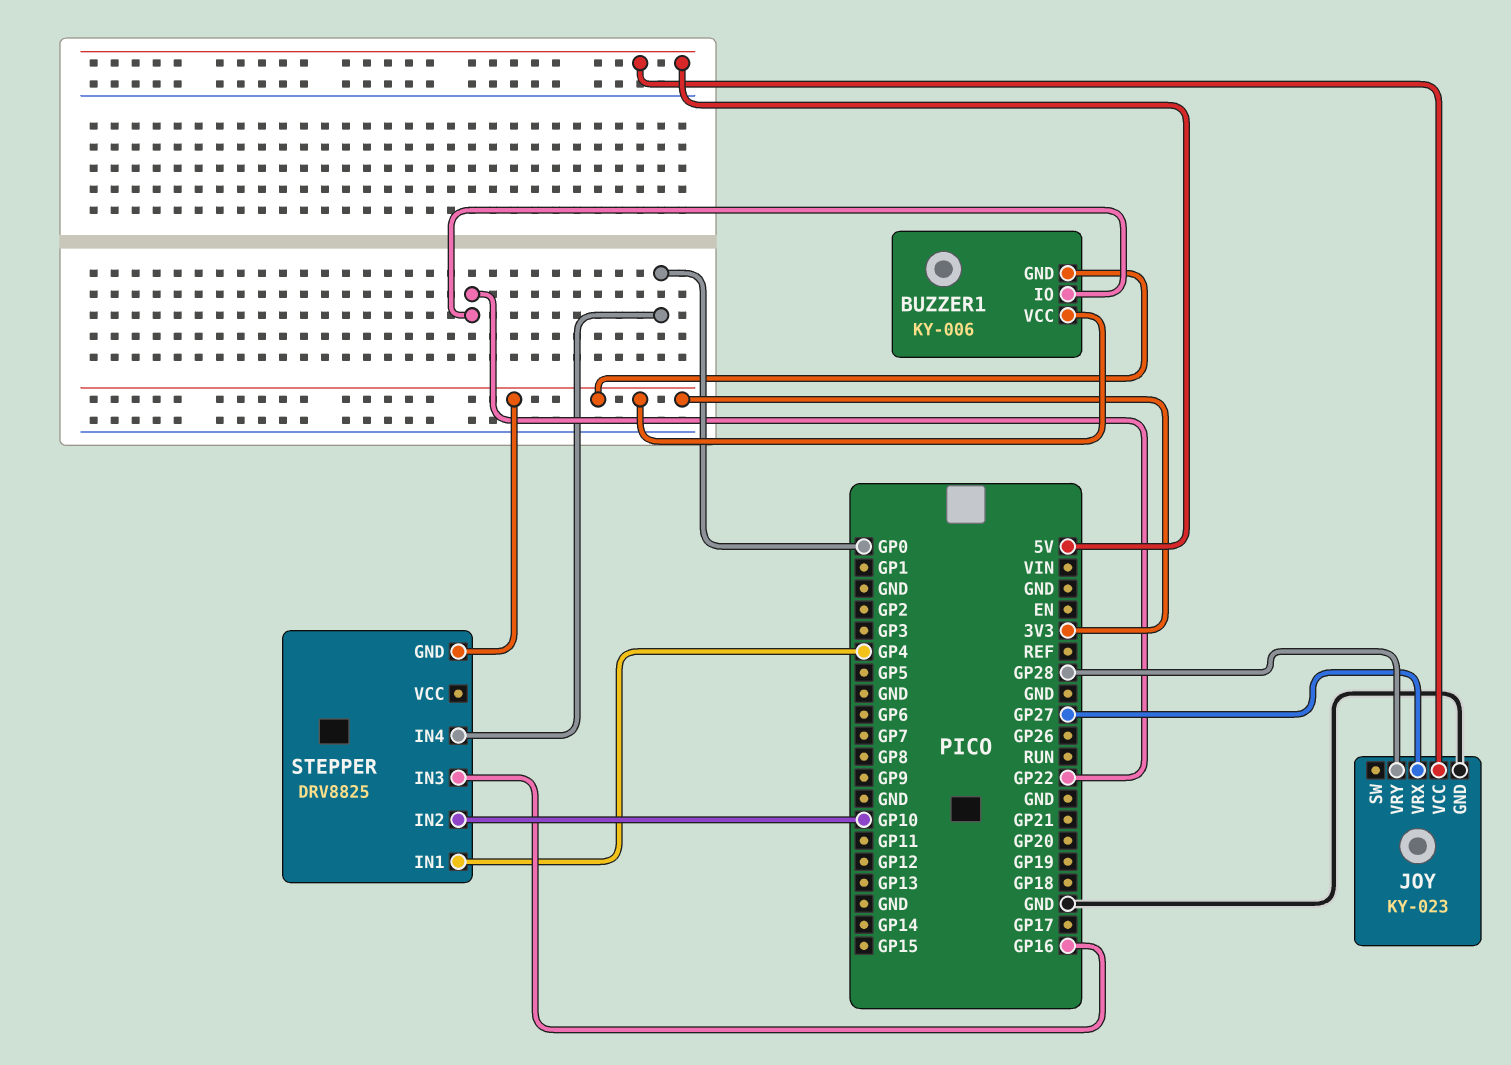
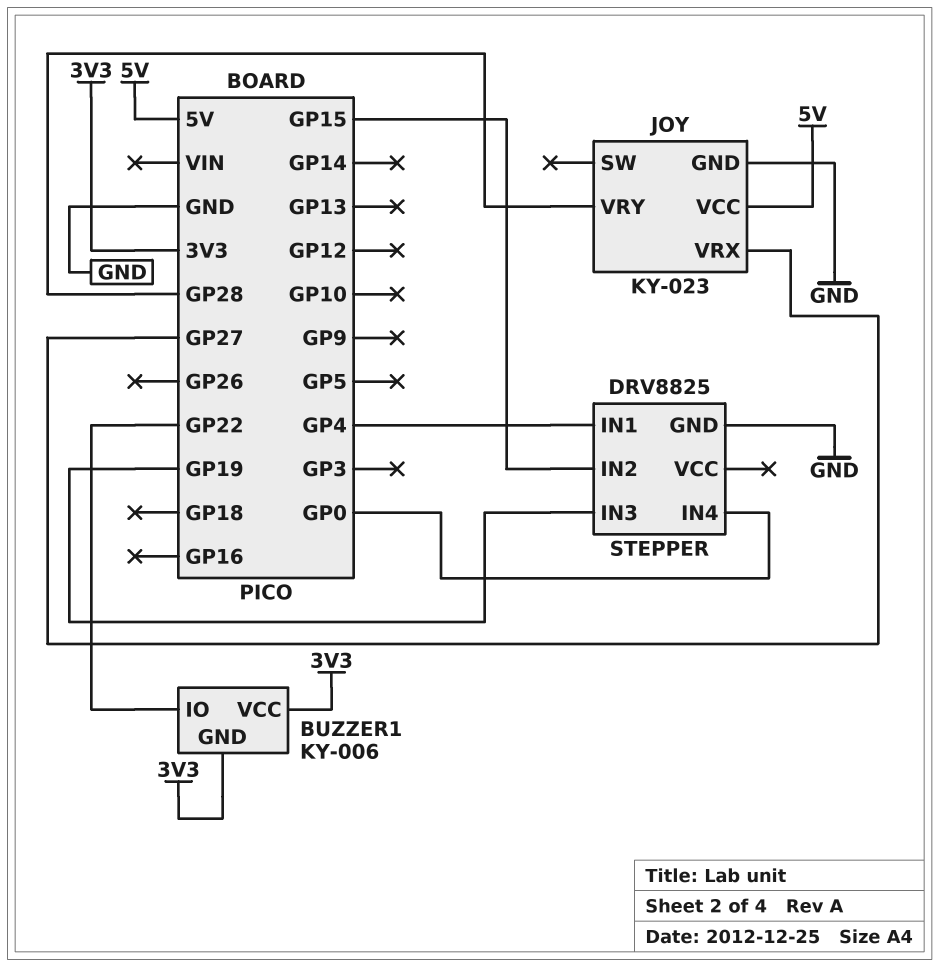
STEPPER pin GND: 3V3 -> GND
STEPPER pin IN2: GP10 -> GP15
STEPPER pin IN3: GP16 -> GP19

